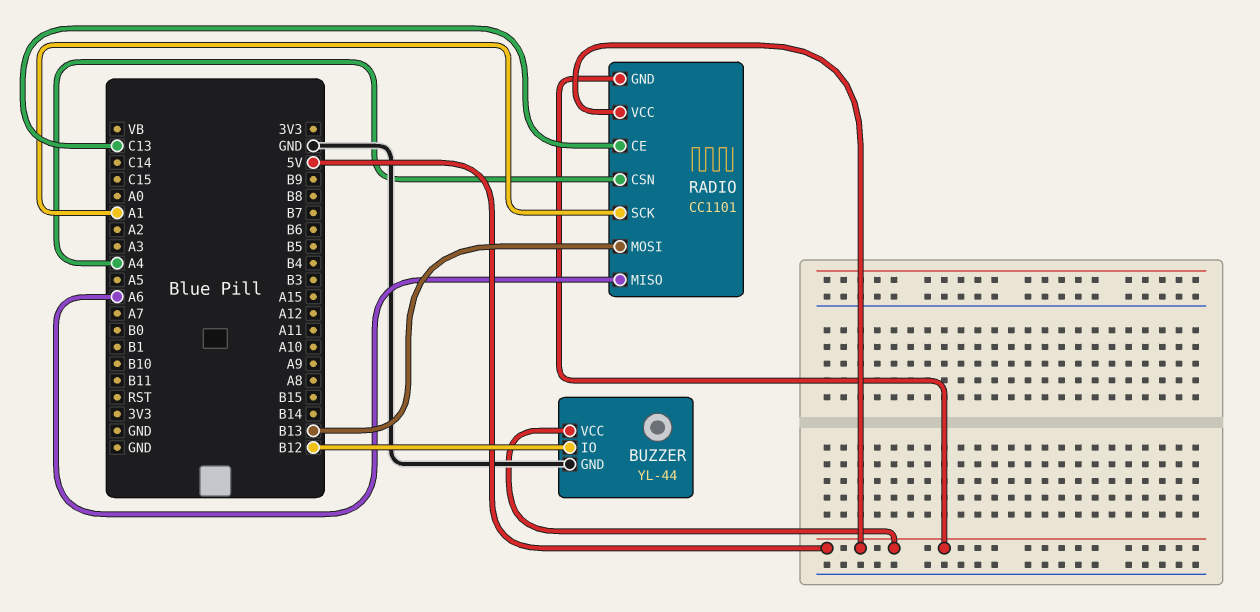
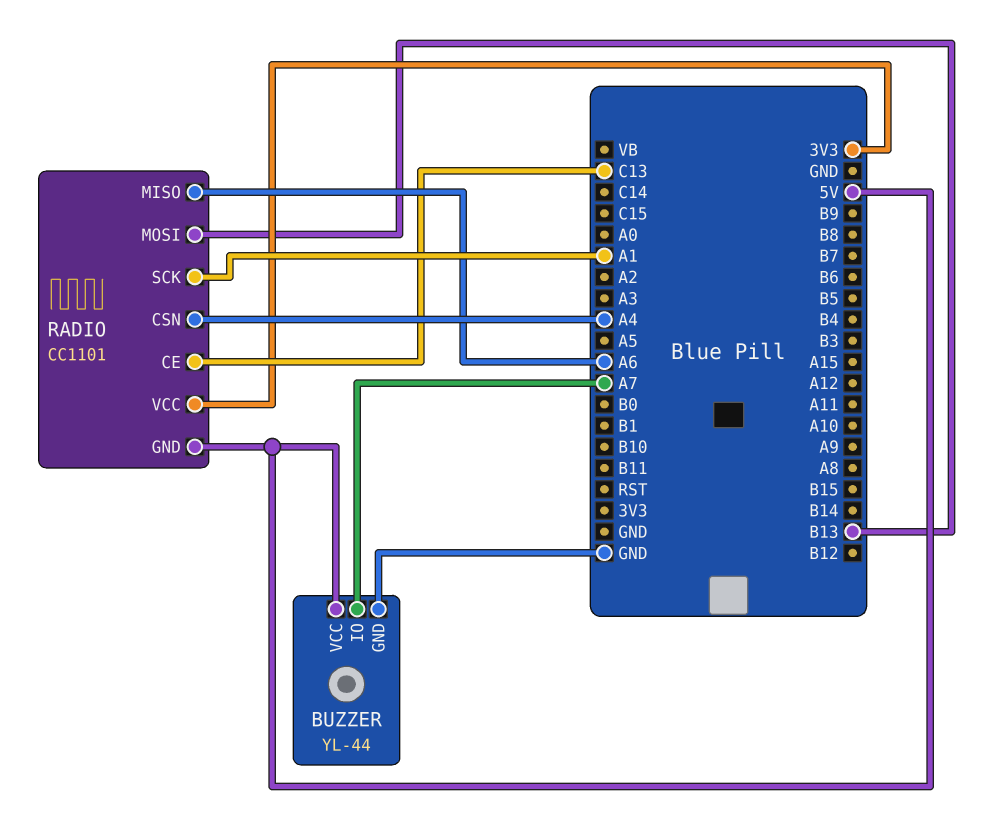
BUZZER pin IO: B12 -> A7
RADIO pin VCC: 5V -> 3V3

